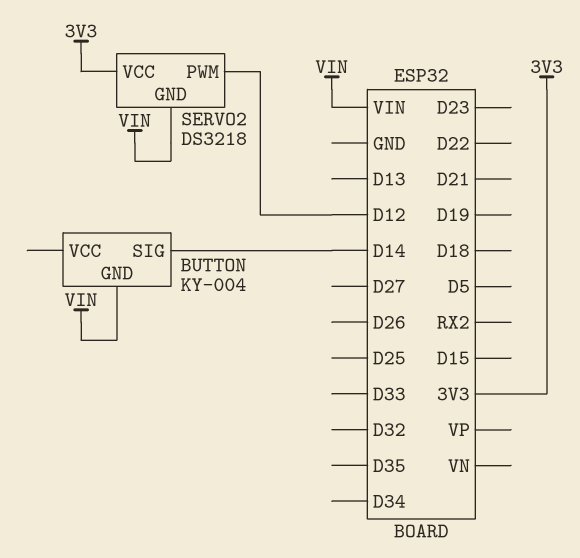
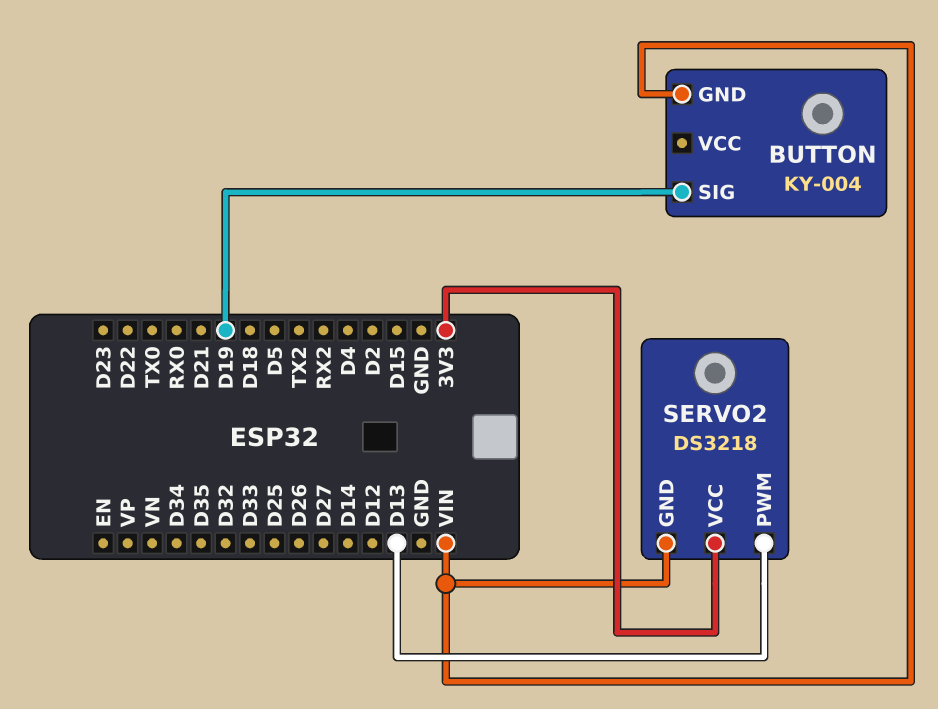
BUTTON pin SIG: D14 -> D19
SERVO2 pin PWM: D12 -> D13

